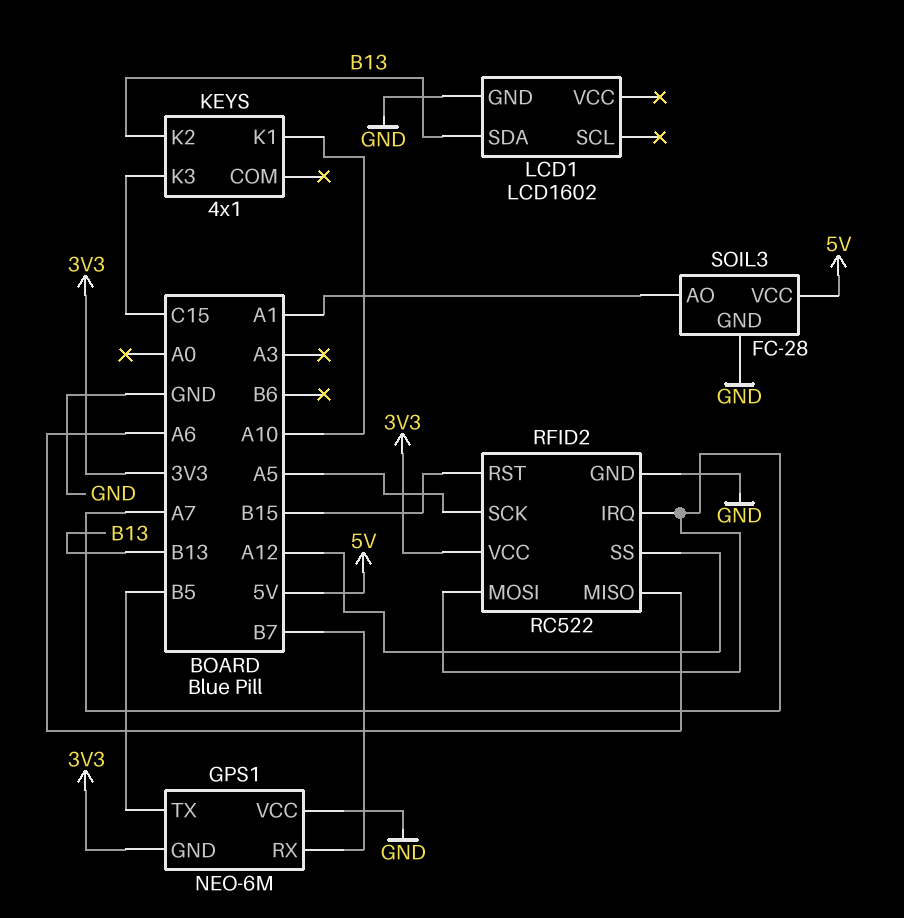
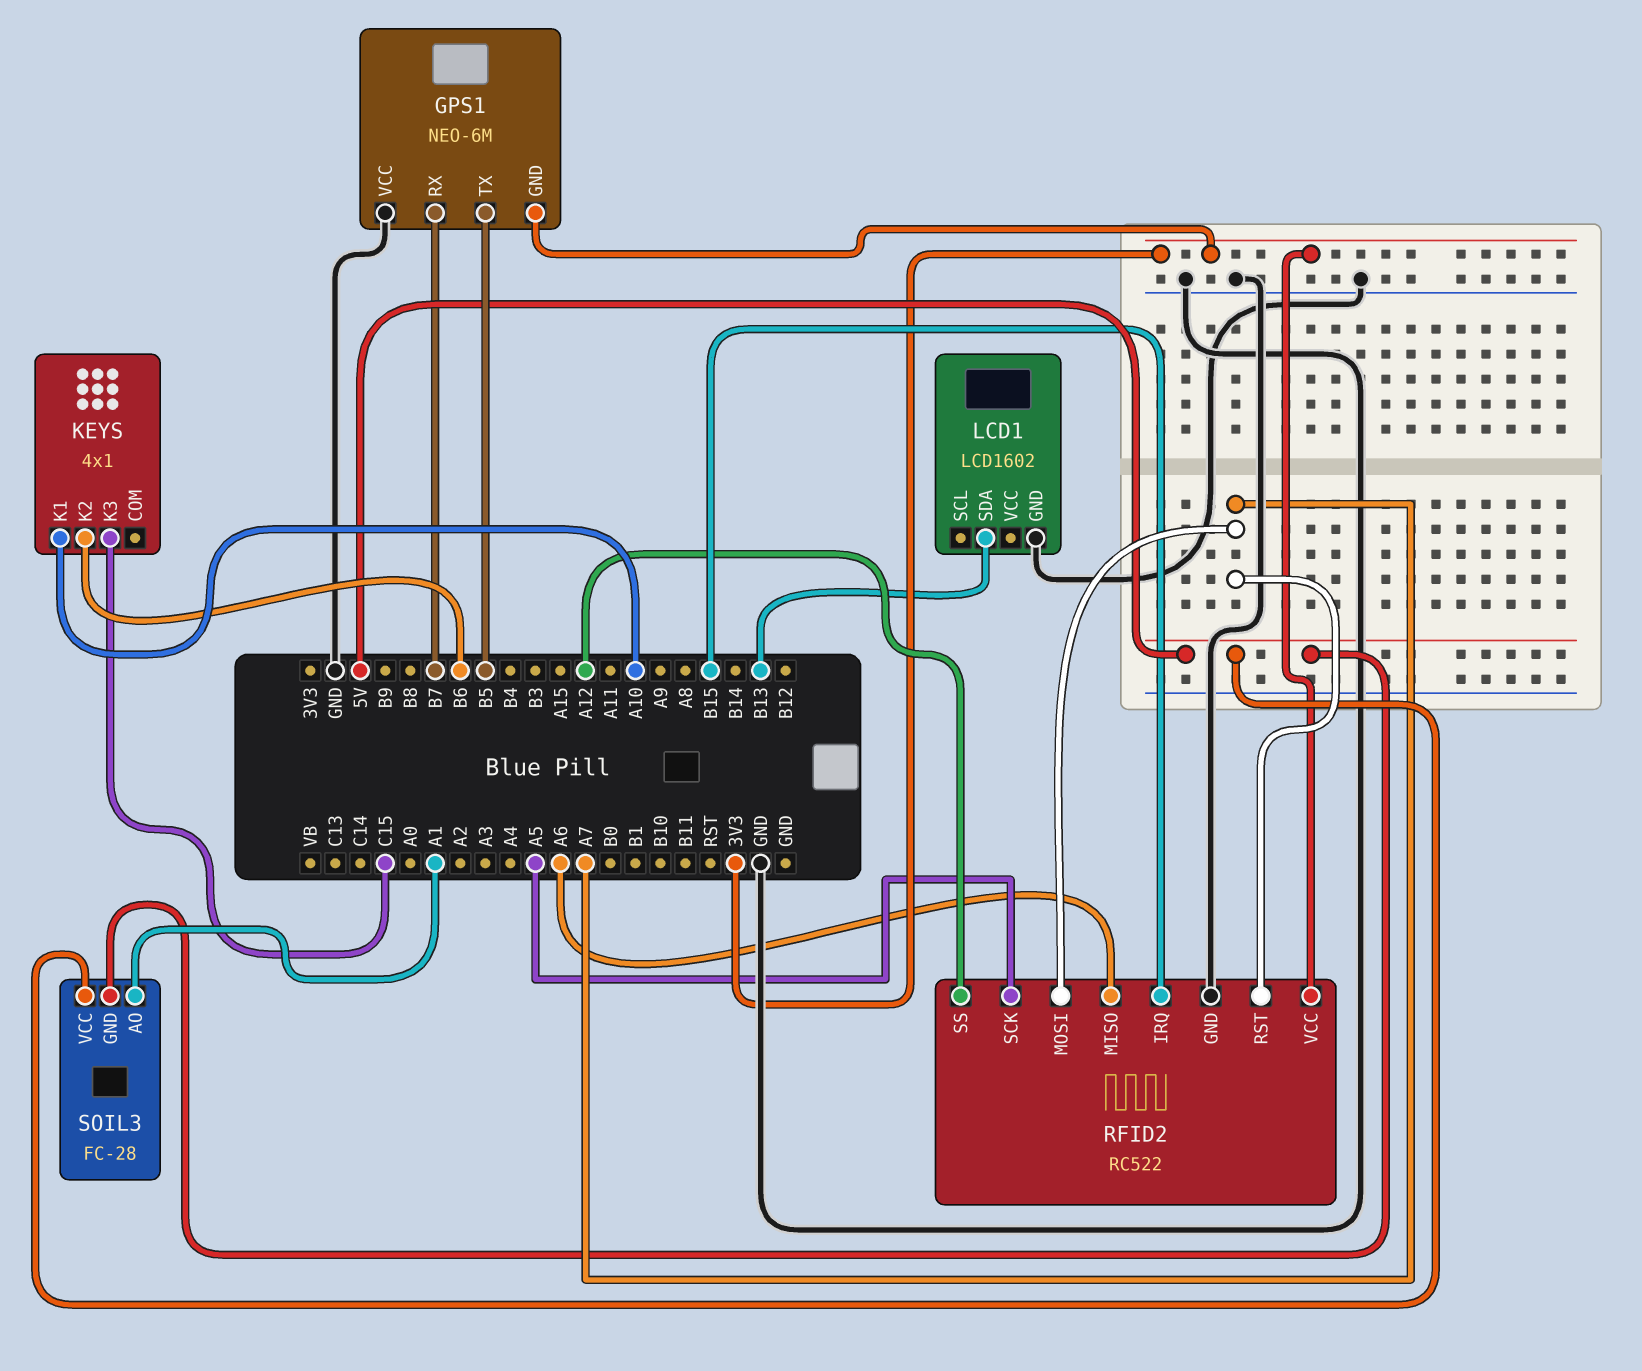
KEYS pin K2: B13 -> B6
RFID2 pin IRQ: A7 -> B15
RFID2 pin RST: B15 -> A7
SOIL3 pin GND: GND -> 5V

